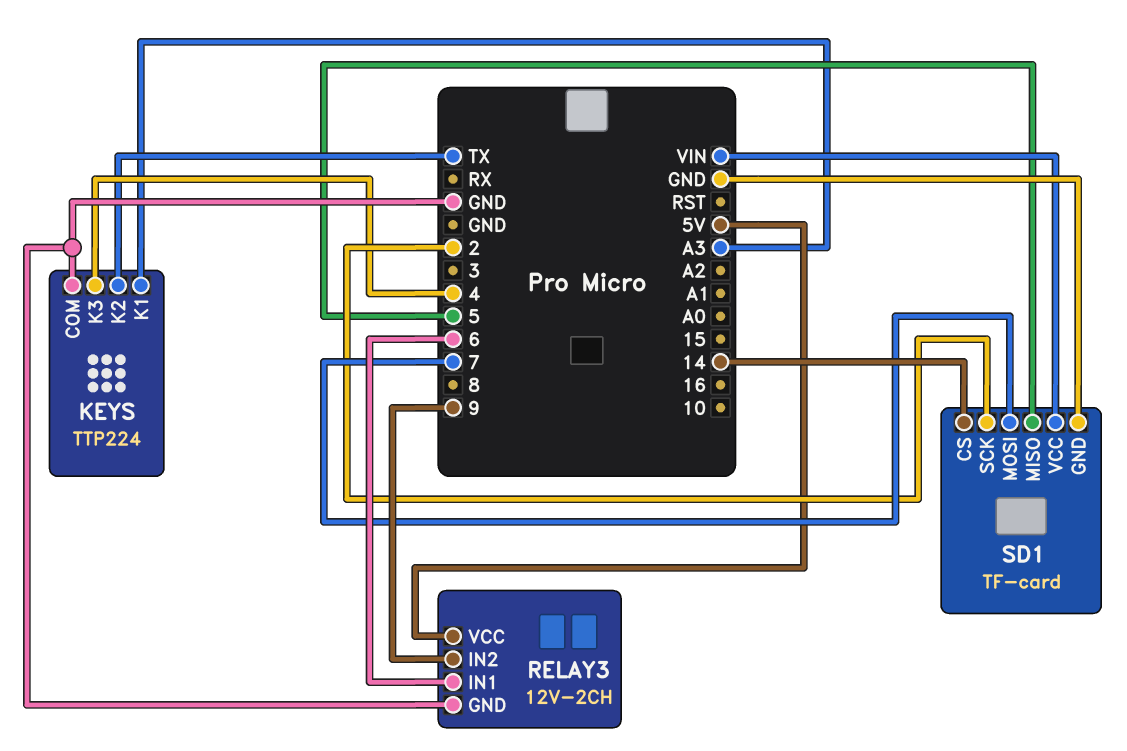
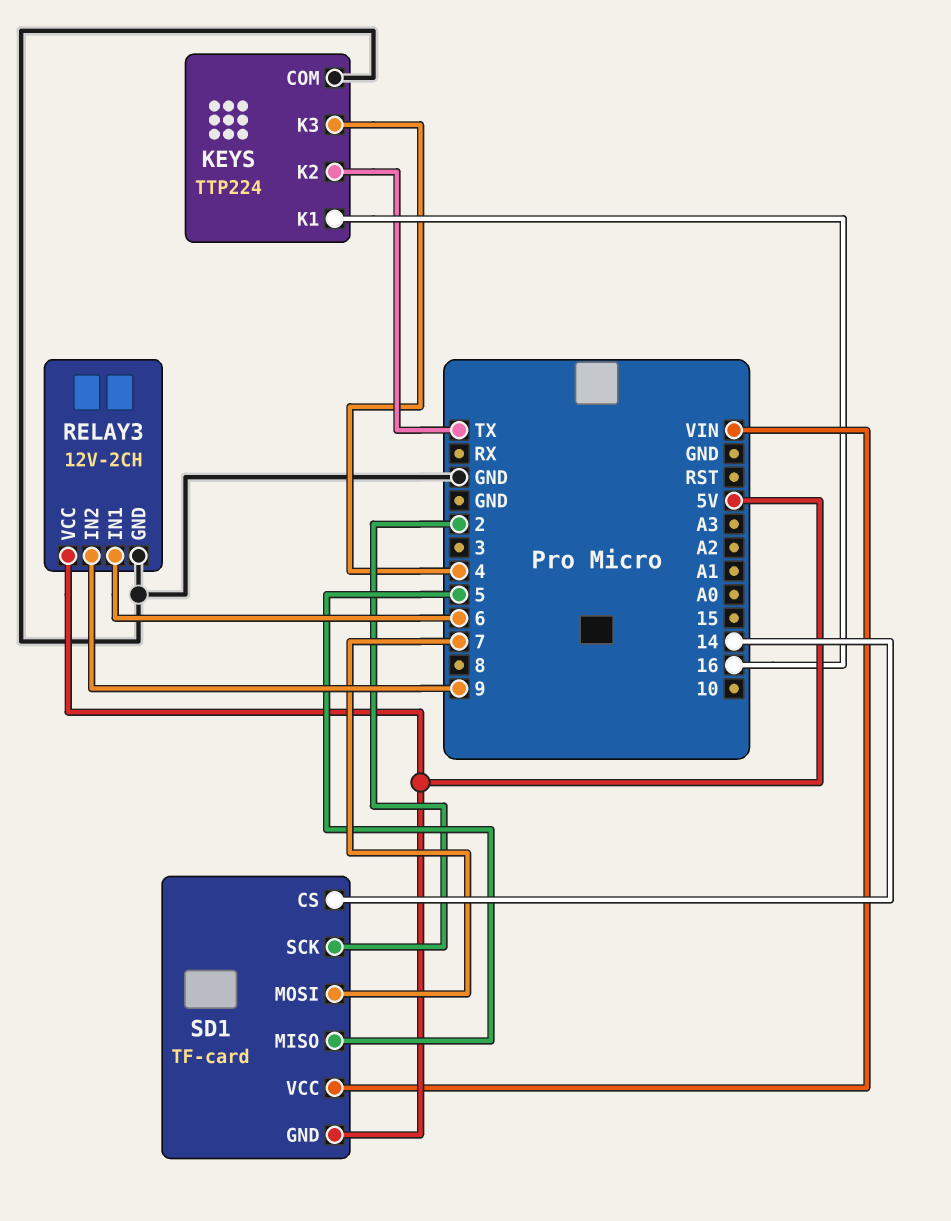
KEYS pin K1: A3 -> 16
SD1 pin GND: GND -> 5V

